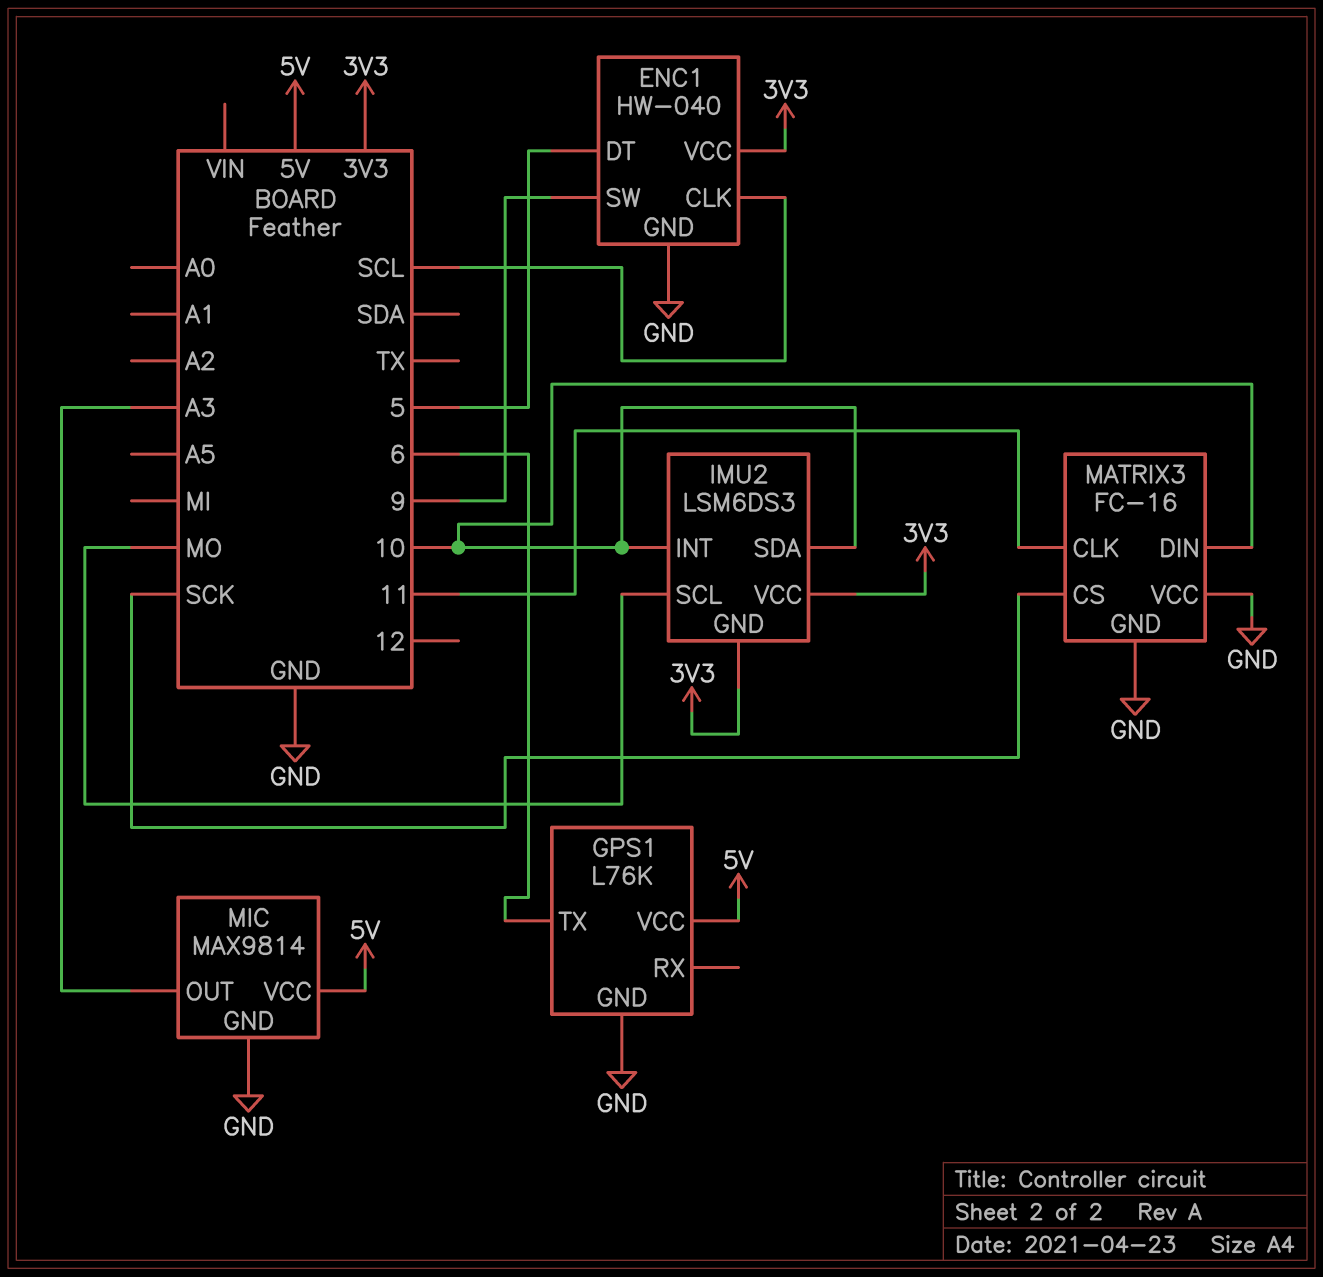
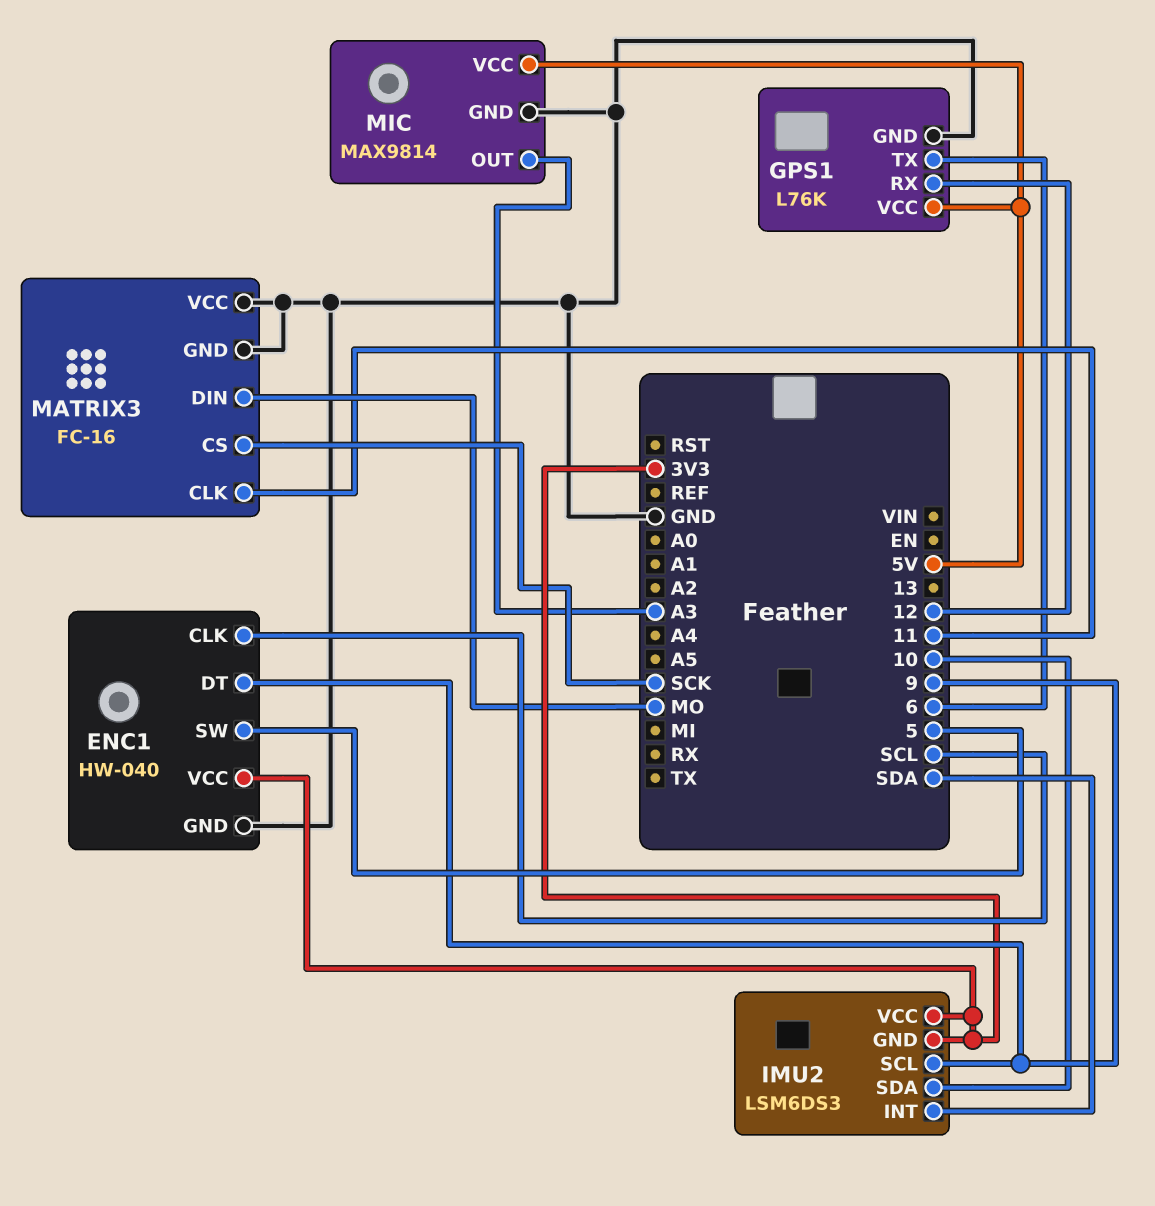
ENC1 pin DT: 5 -> 9
ENC1 pin SW: 9 -> 5
GPS1 pin RX: none -> 12
IMU2 pin INT: 10 -> SDA
IMU2 pin SCL: MO -> 9
MATRIX3 pin DIN: 10 -> MO

